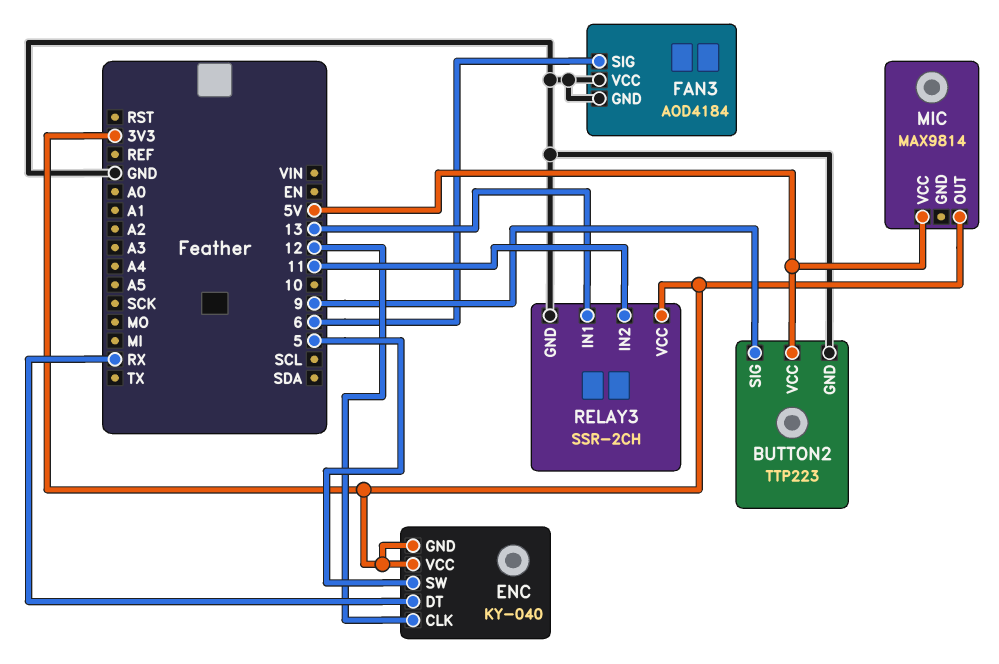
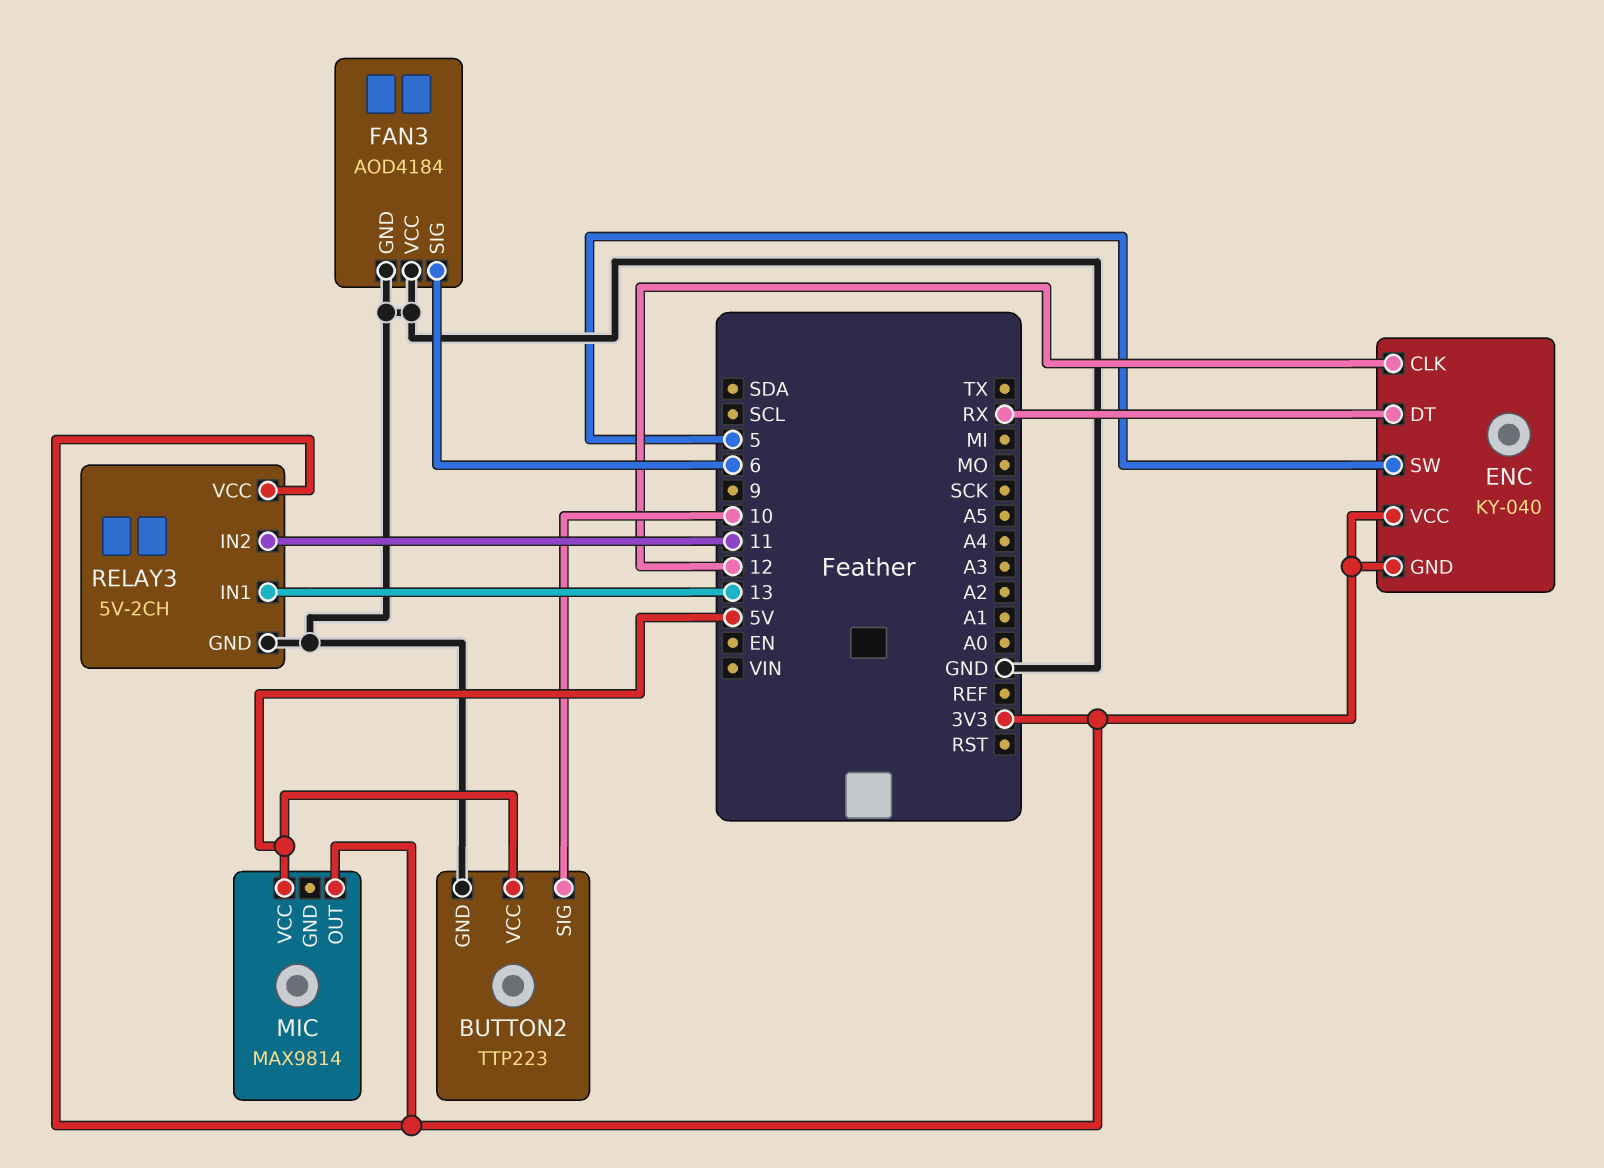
BUTTON2 pin SIG: 9 -> 10
RELAY3: SSR-2CH -> 5V-2CH

